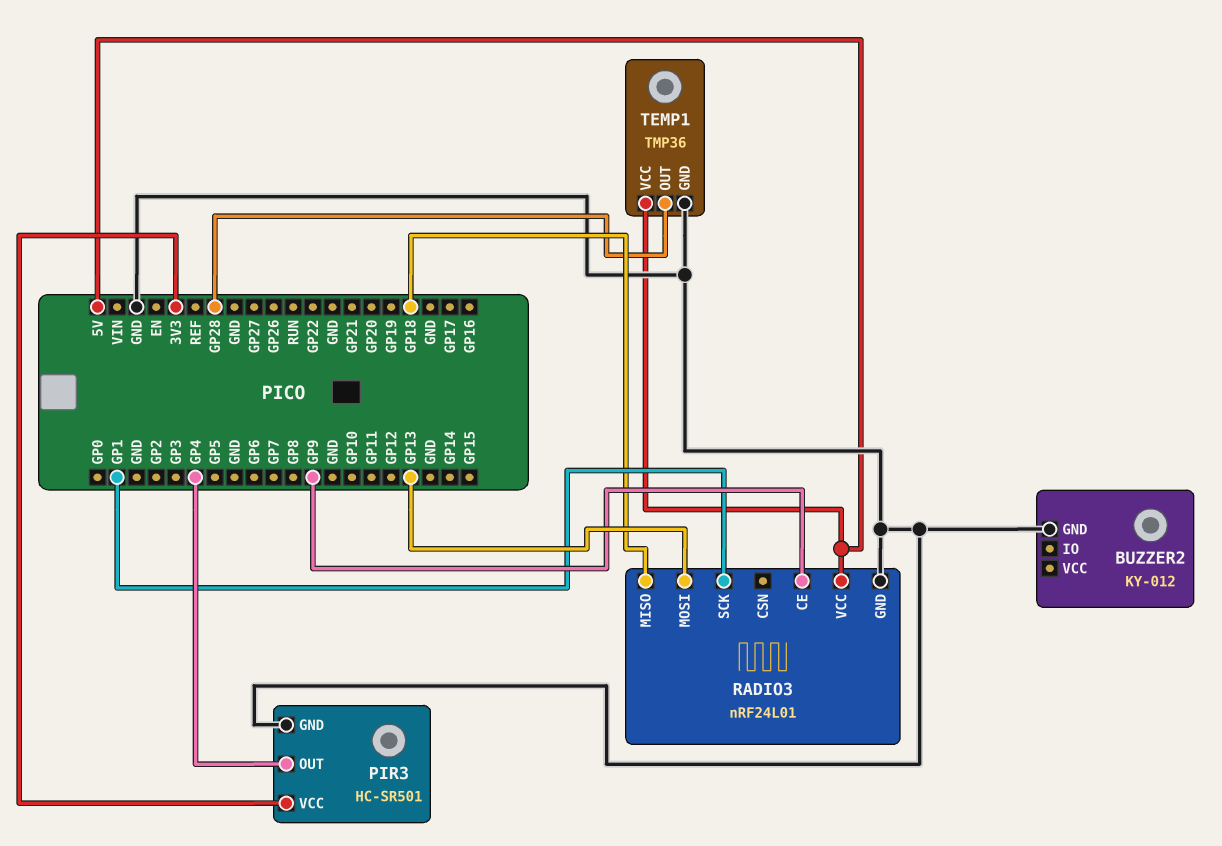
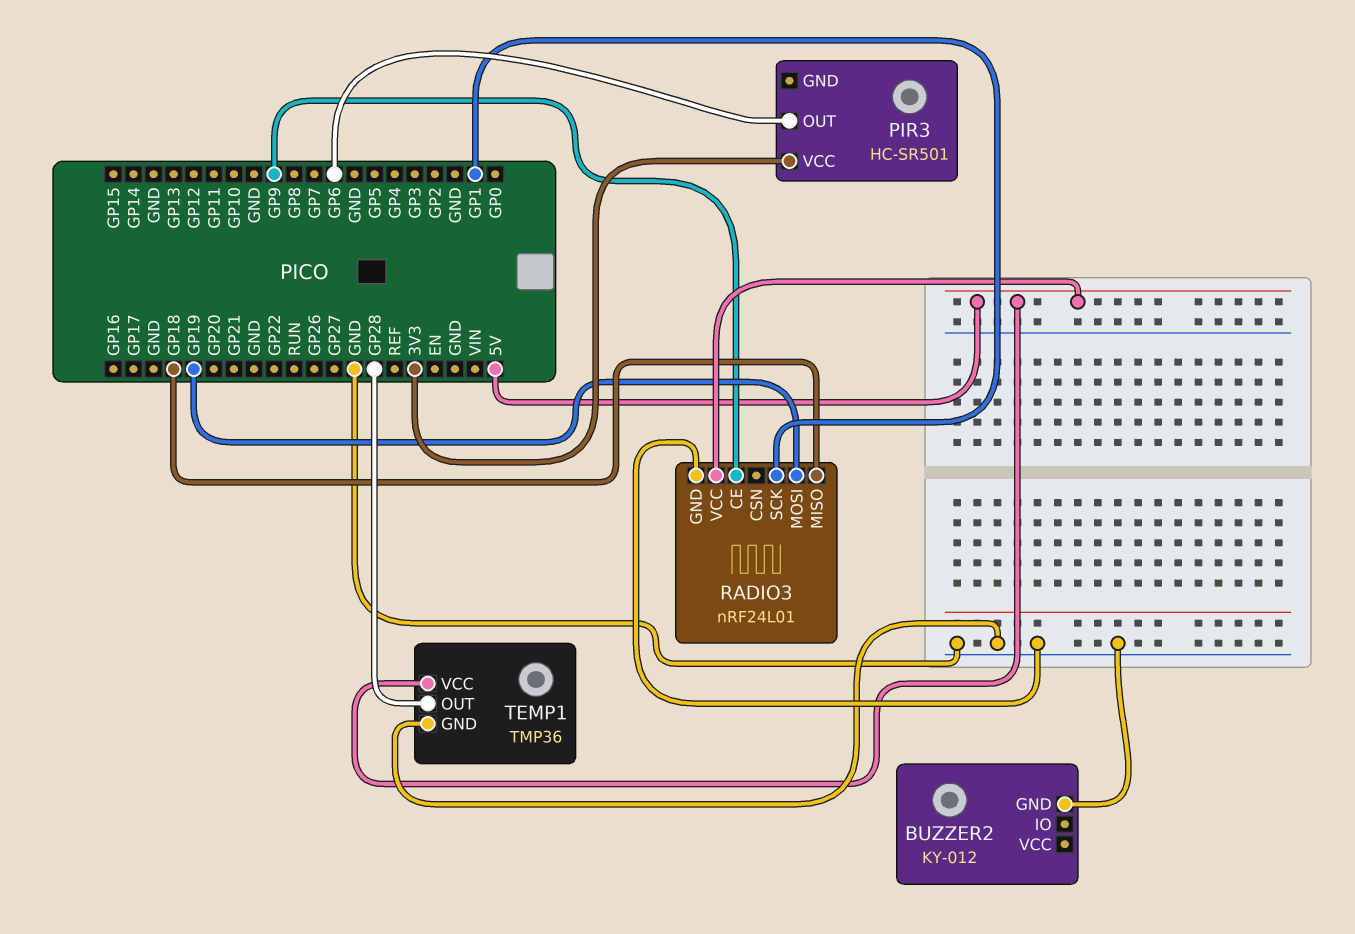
PIR3 pin GND: GND -> none
PIR3 pin OUT: GP4 -> GP6
RADIO3 pin MOSI: GP13 -> GP19

